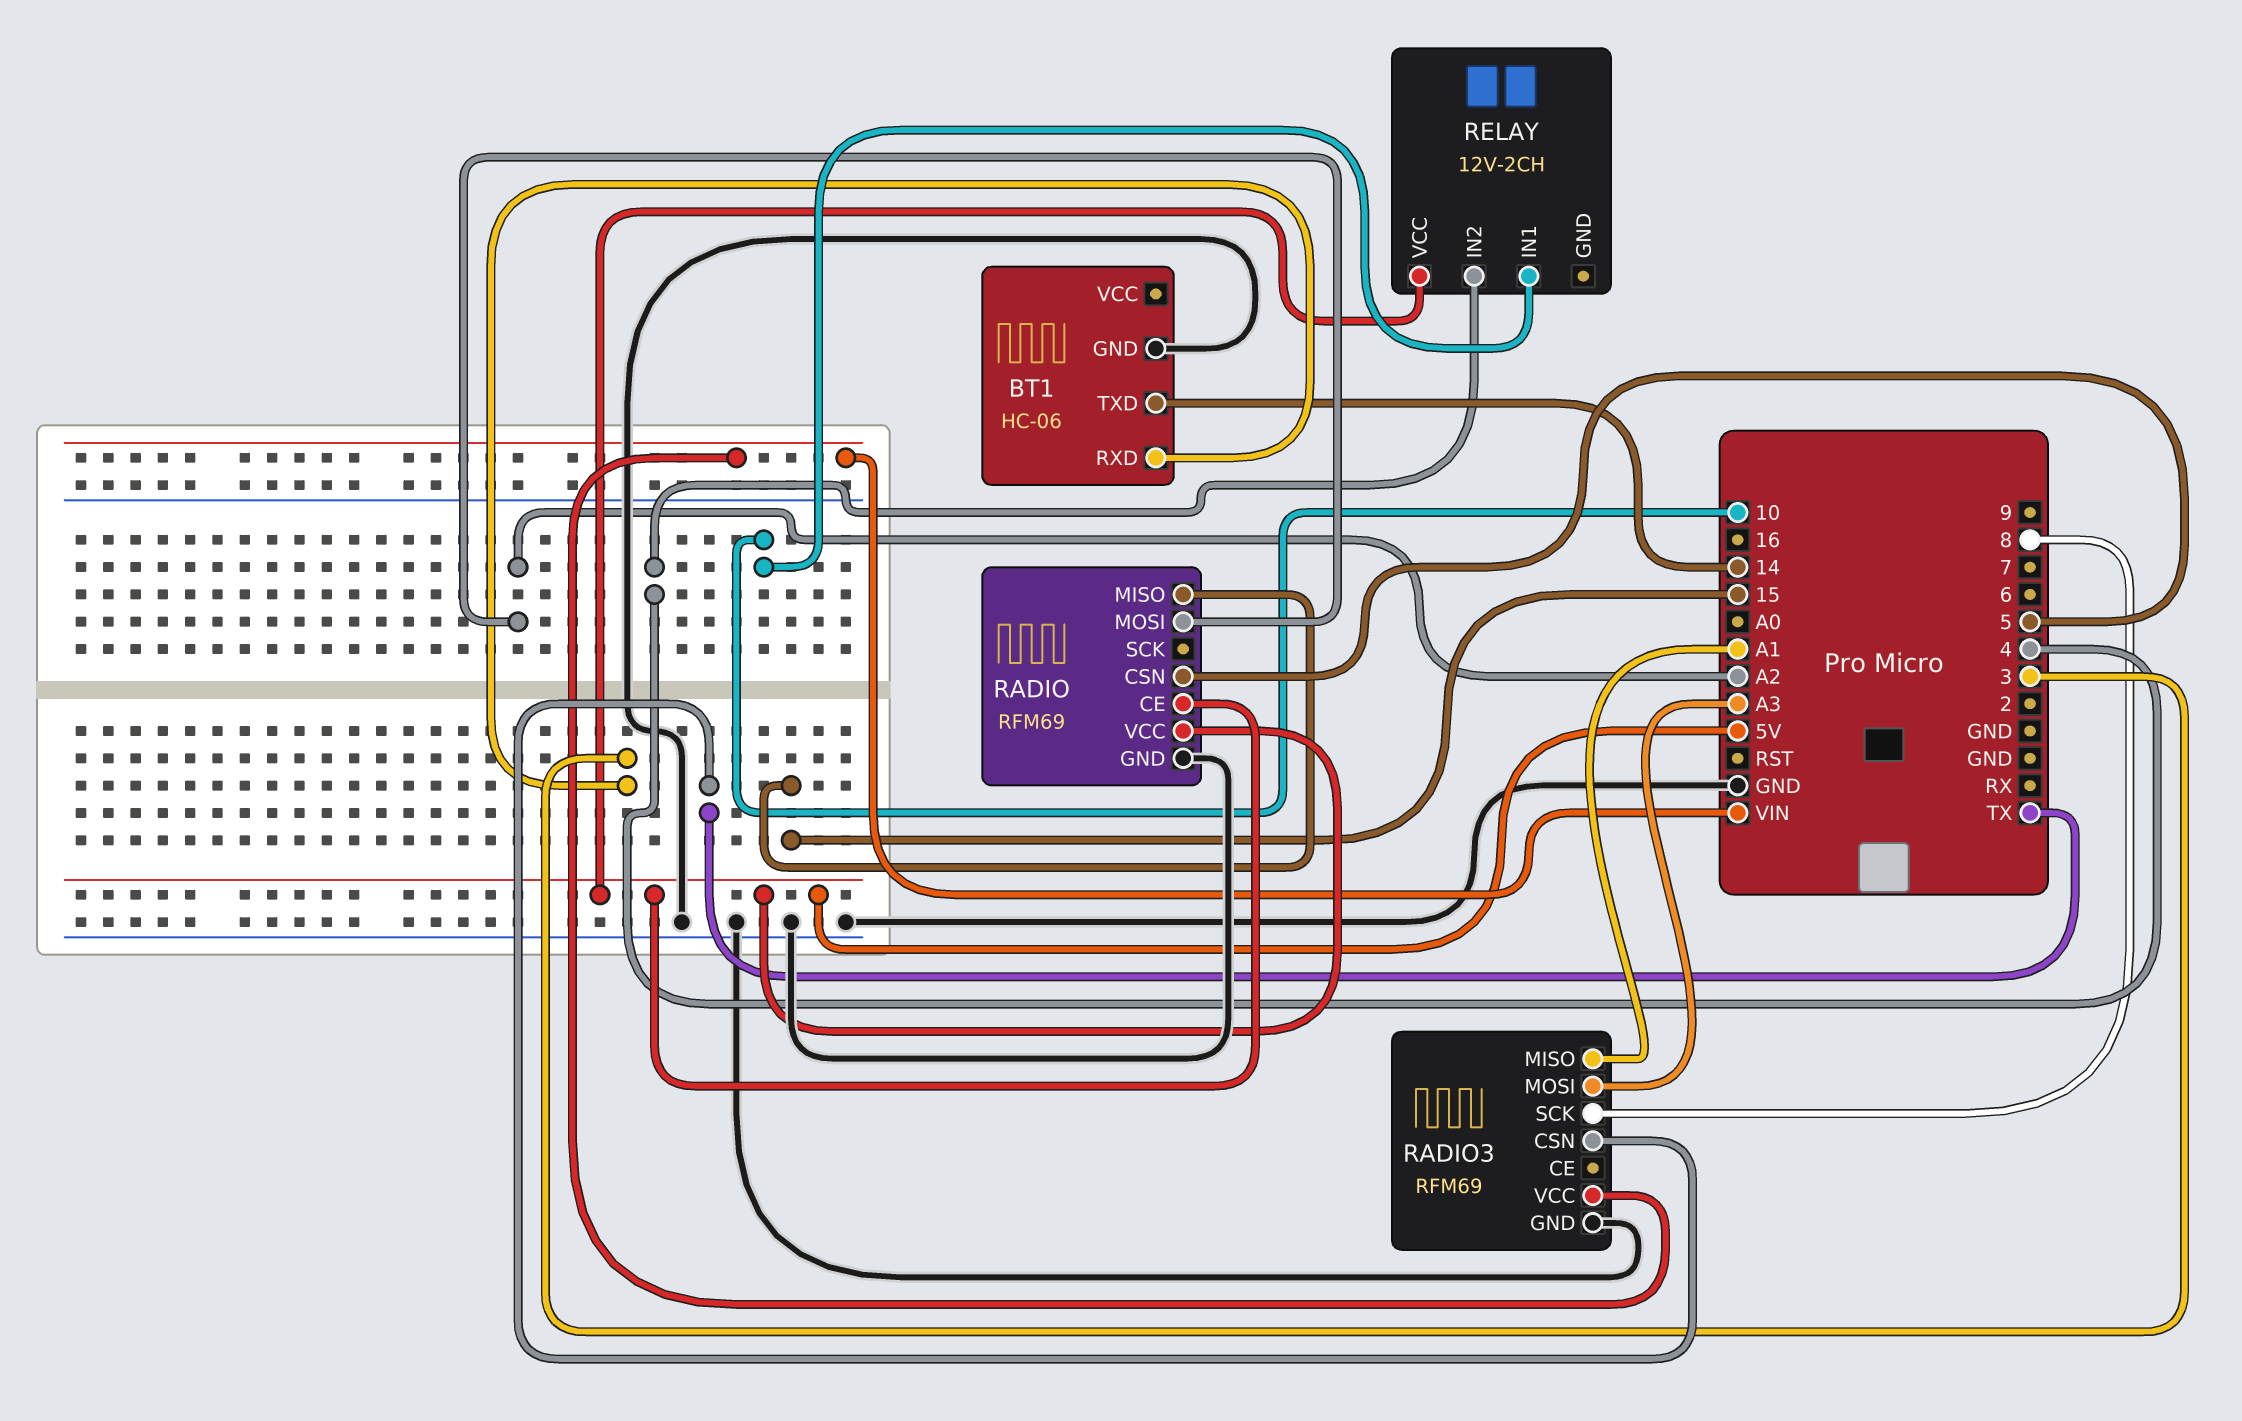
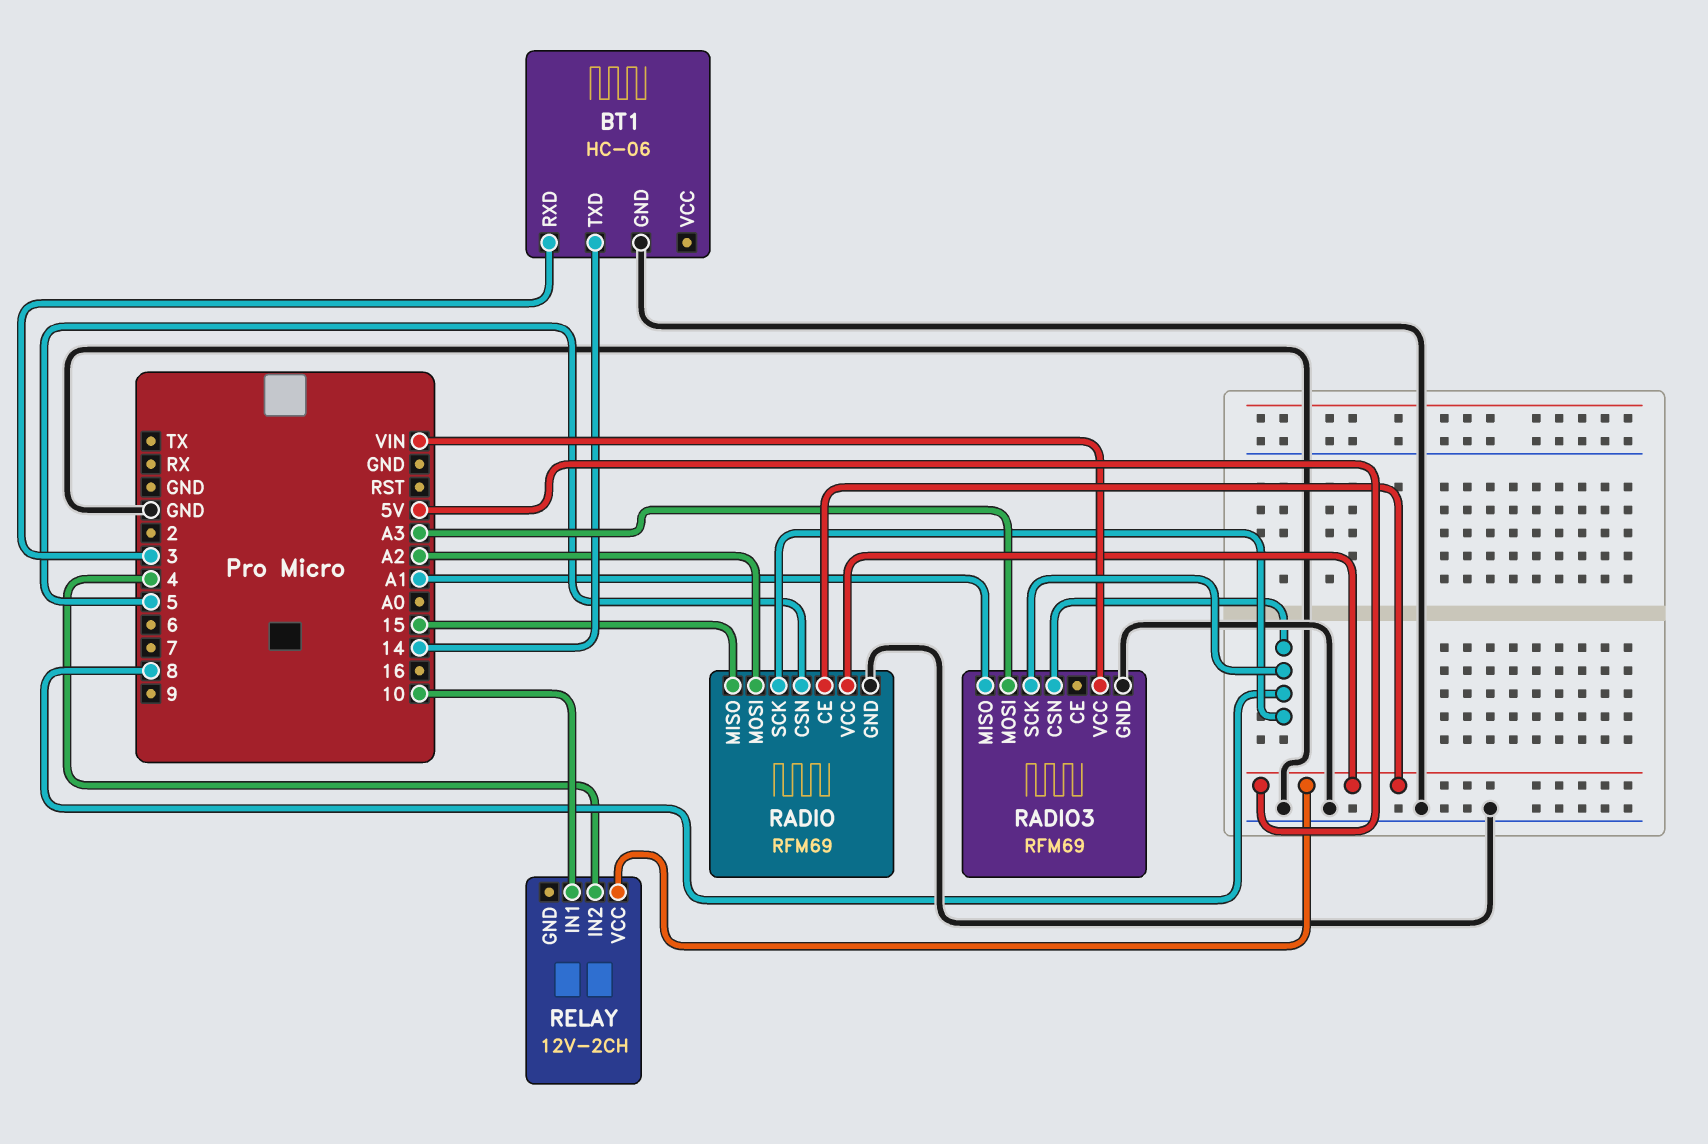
RADIO pin SCK: none -> 8
RADIO3 pin CSN: TX -> 8

